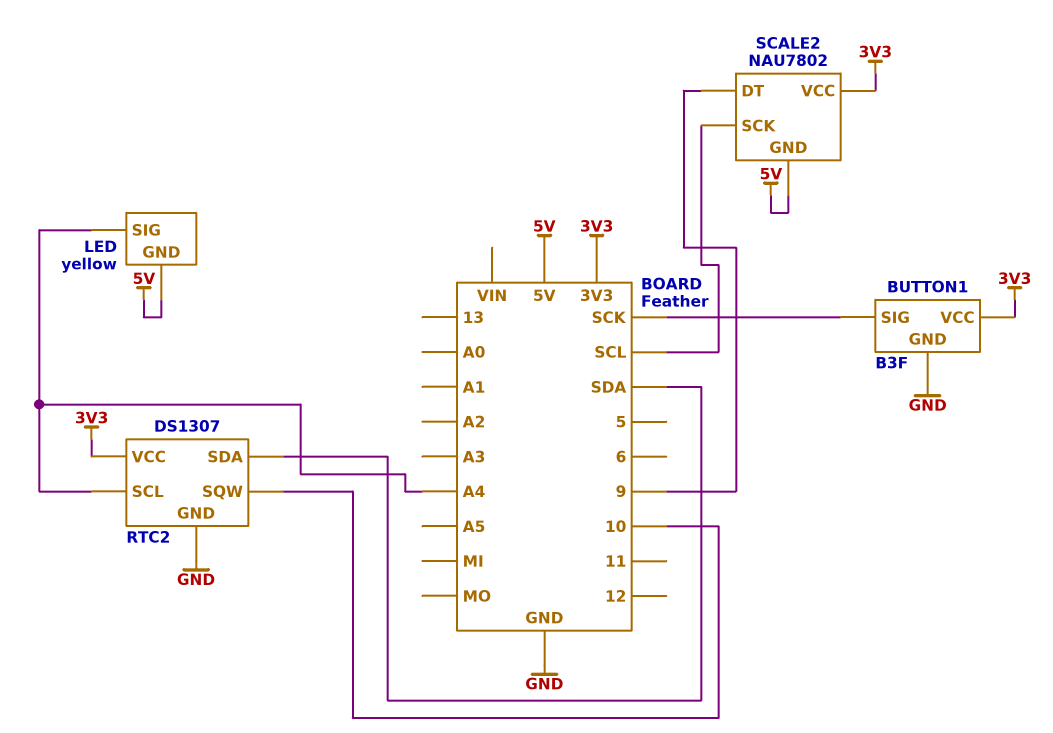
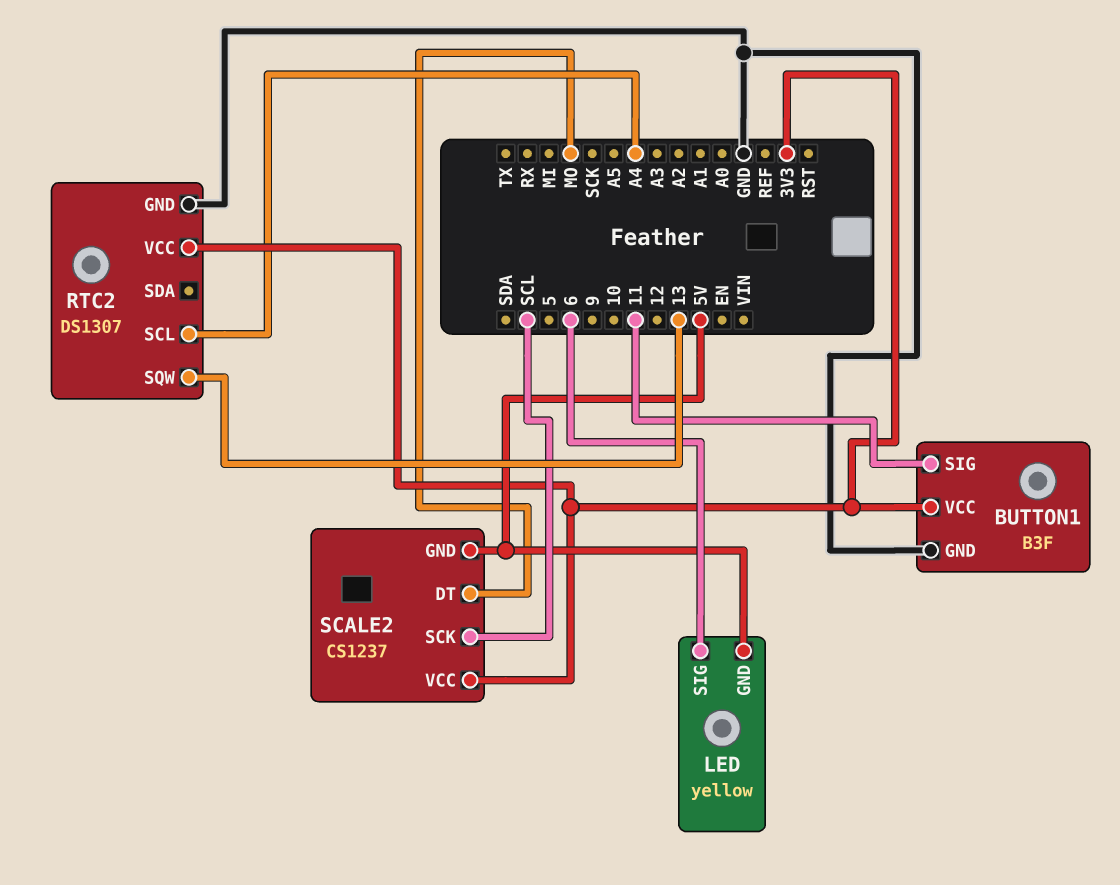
BUTTON1 pin SIG: SCK -> 11
LED pin SIG: A4 -> 6
RTC2 pin SDA: SDA -> none
RTC2 pin SQW: 10 -> 13
SCALE2: NAU7802 -> CS1237
SCALE2 pin DT: 9 -> MO

